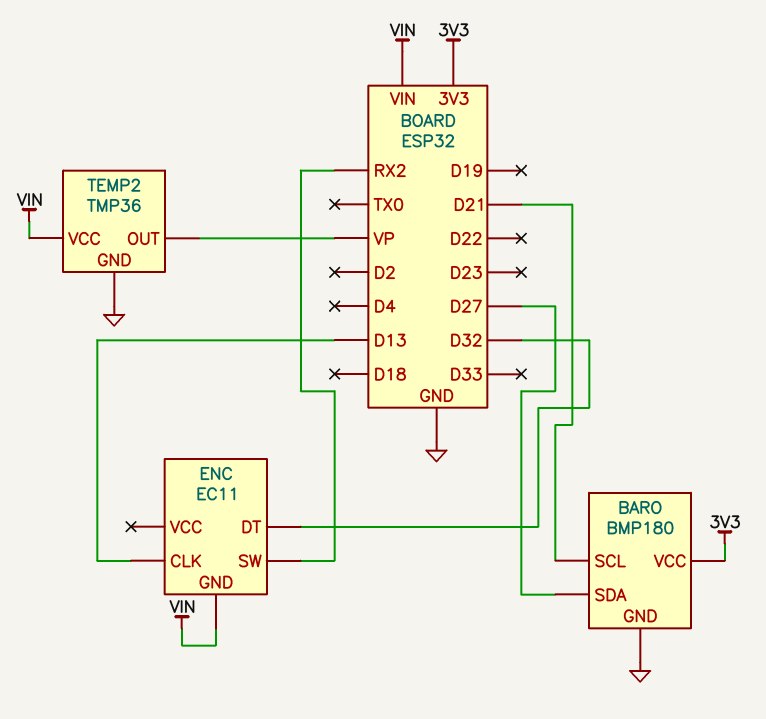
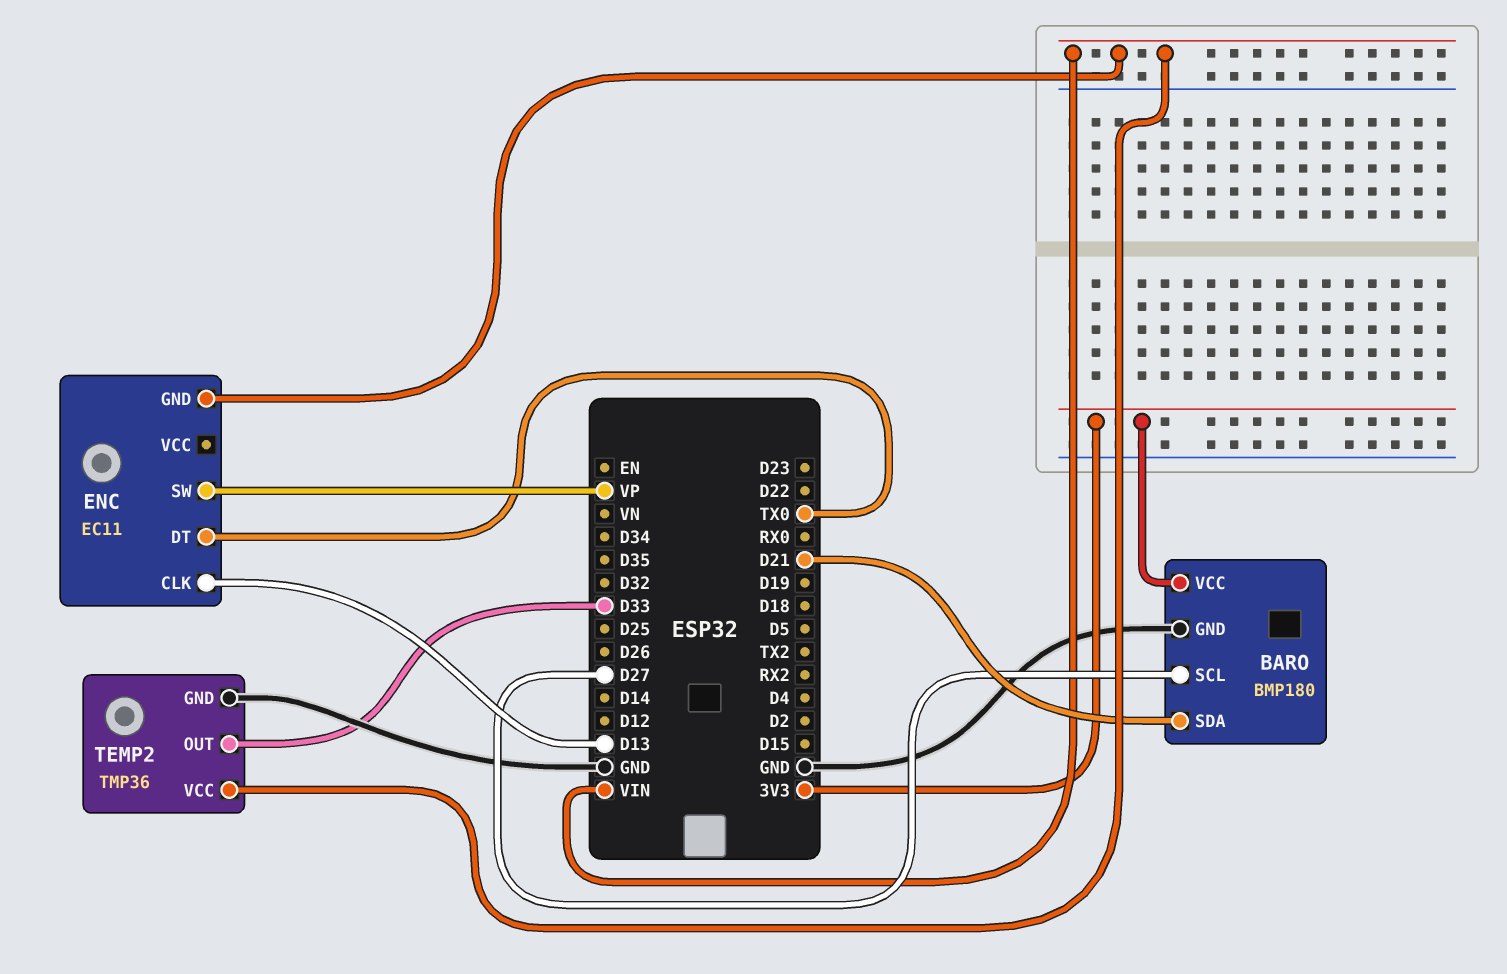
BARO pin SCL: D21 -> D27
BARO pin SDA: D27 -> D21
ENC pin DT: D32 -> TX0
ENC pin SW: RX2 -> VP
TEMP2 pin OUT: VP -> D33

